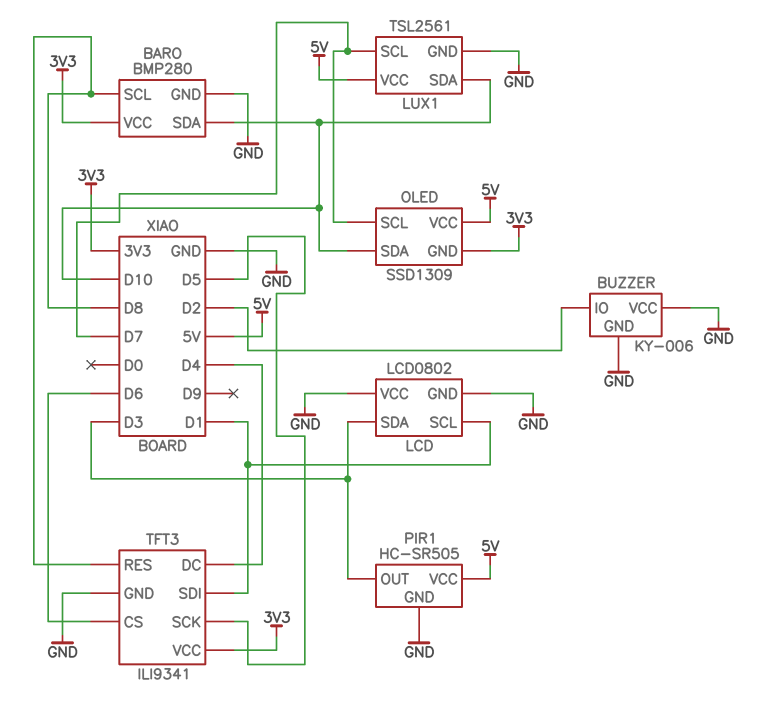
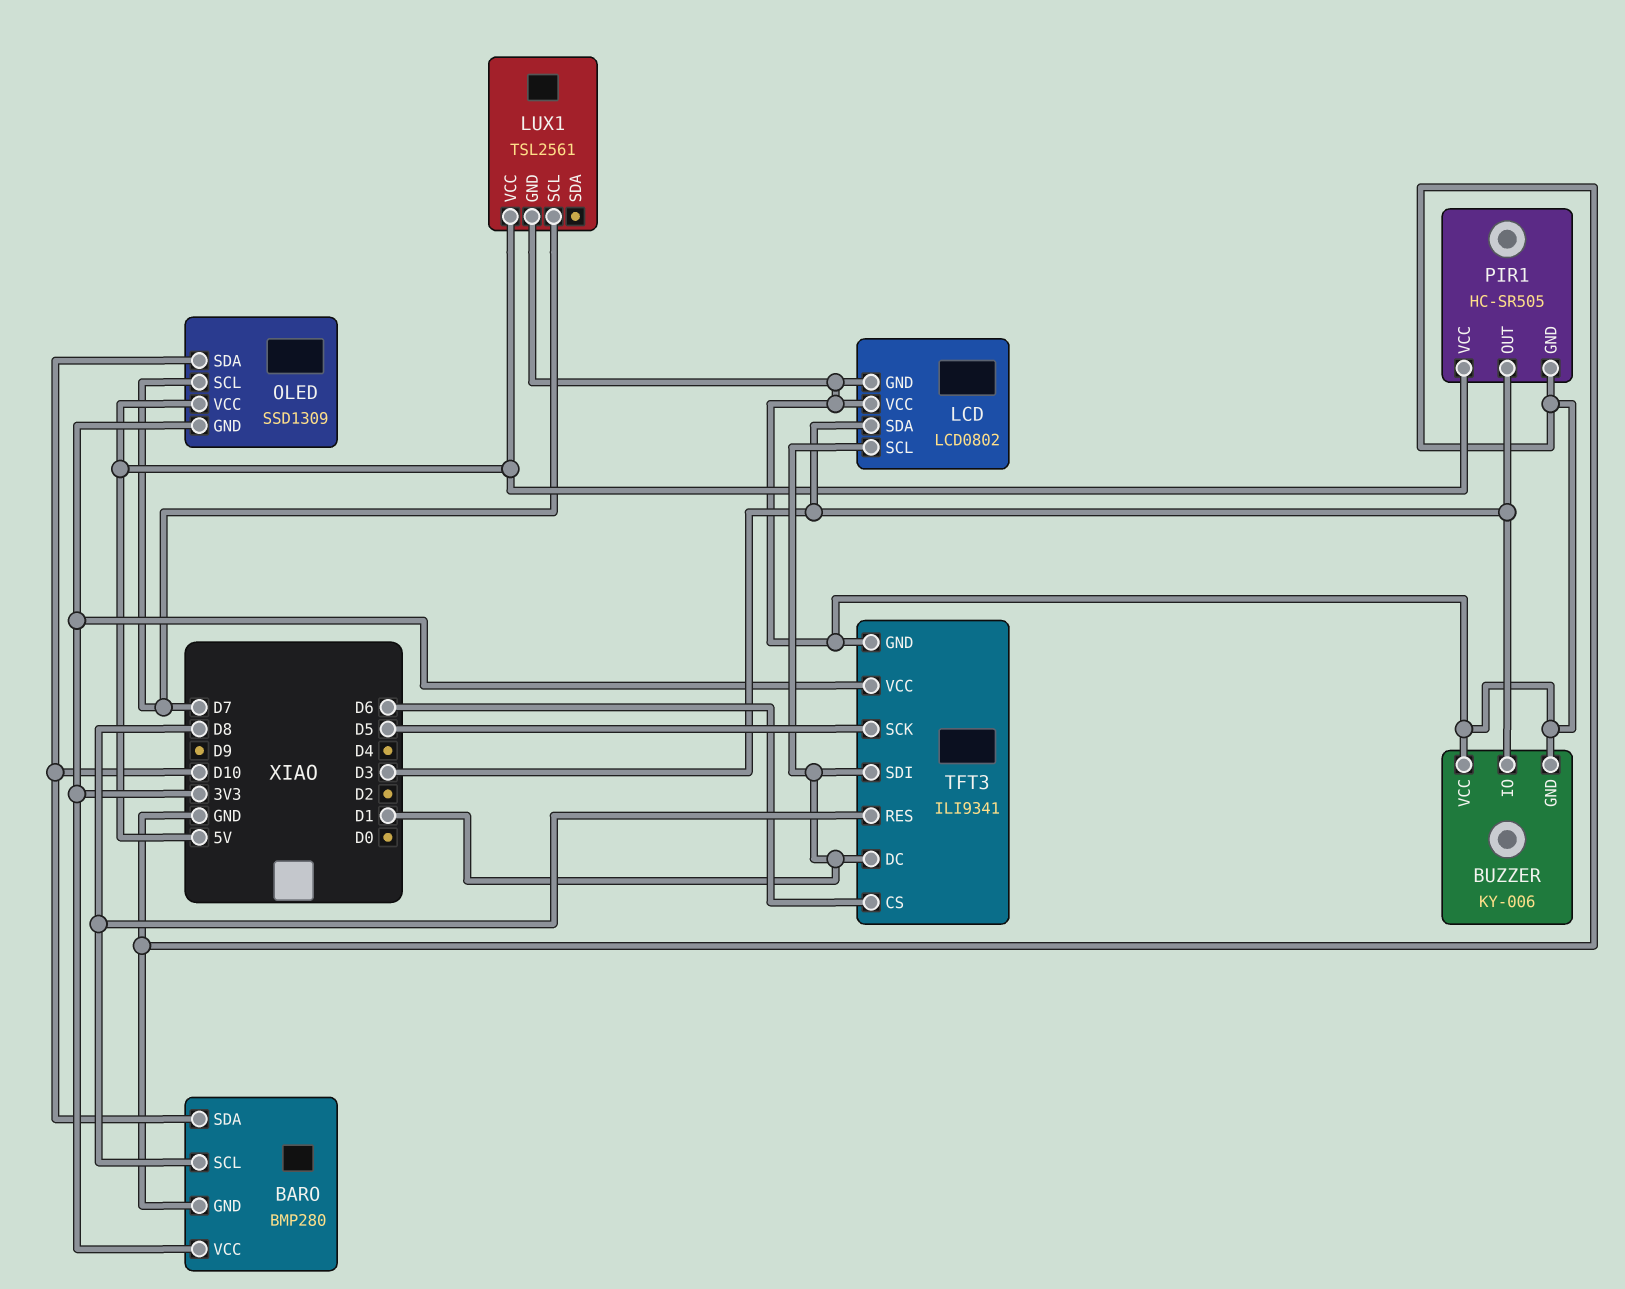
BUZZER pin IO: D2 -> D3
LUX1 pin SDA: D10 -> none
TFT3 pin DC: D4 -> D1

